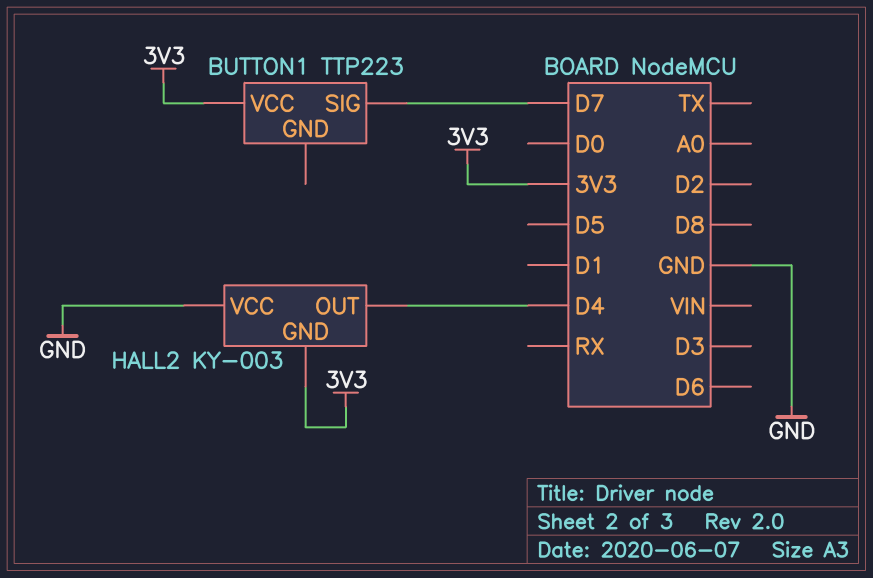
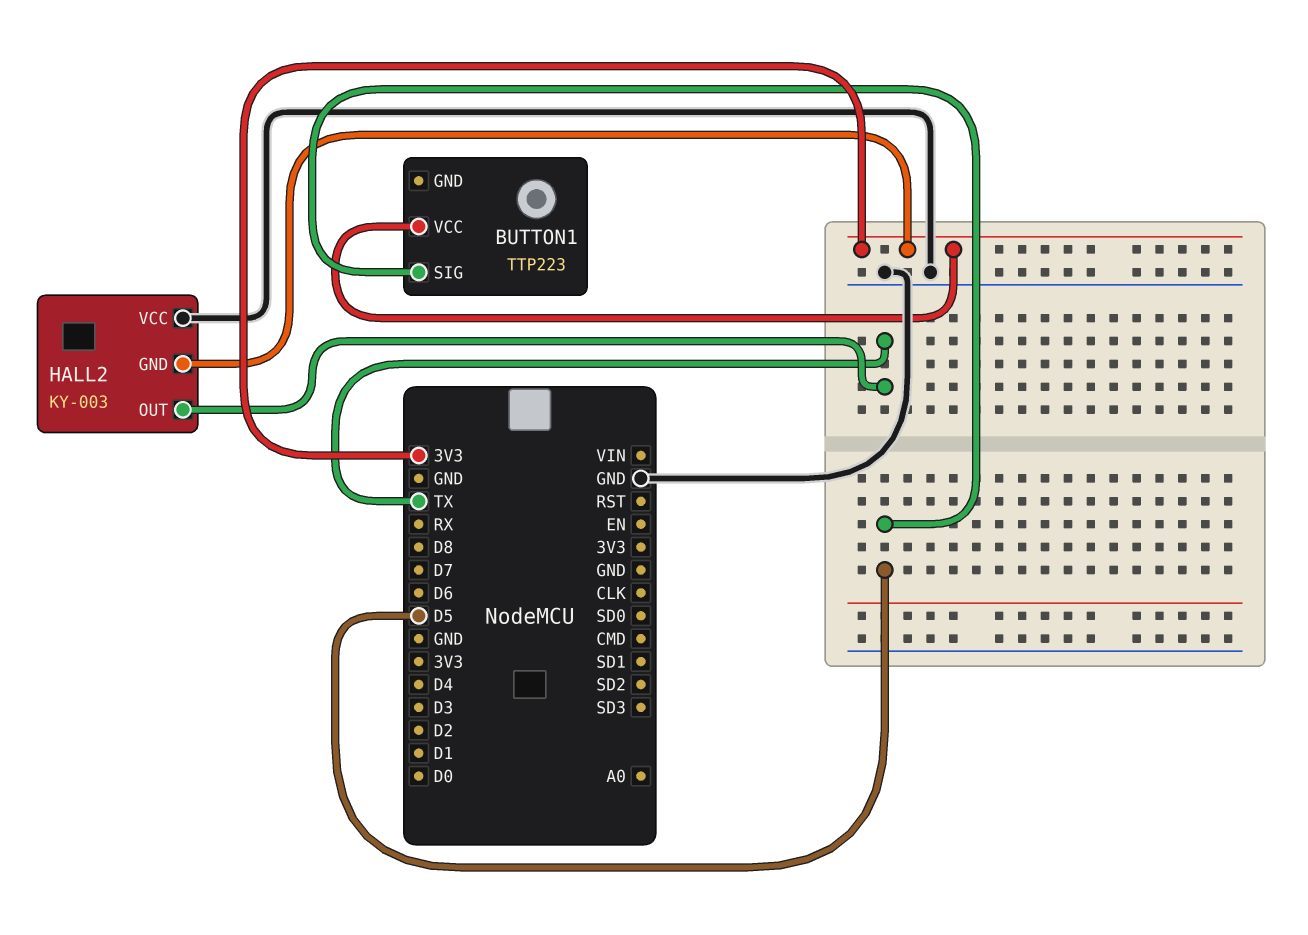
BUTTON1 pin SIG: D7 -> D5
HALL2 pin OUT: D4 -> TX

